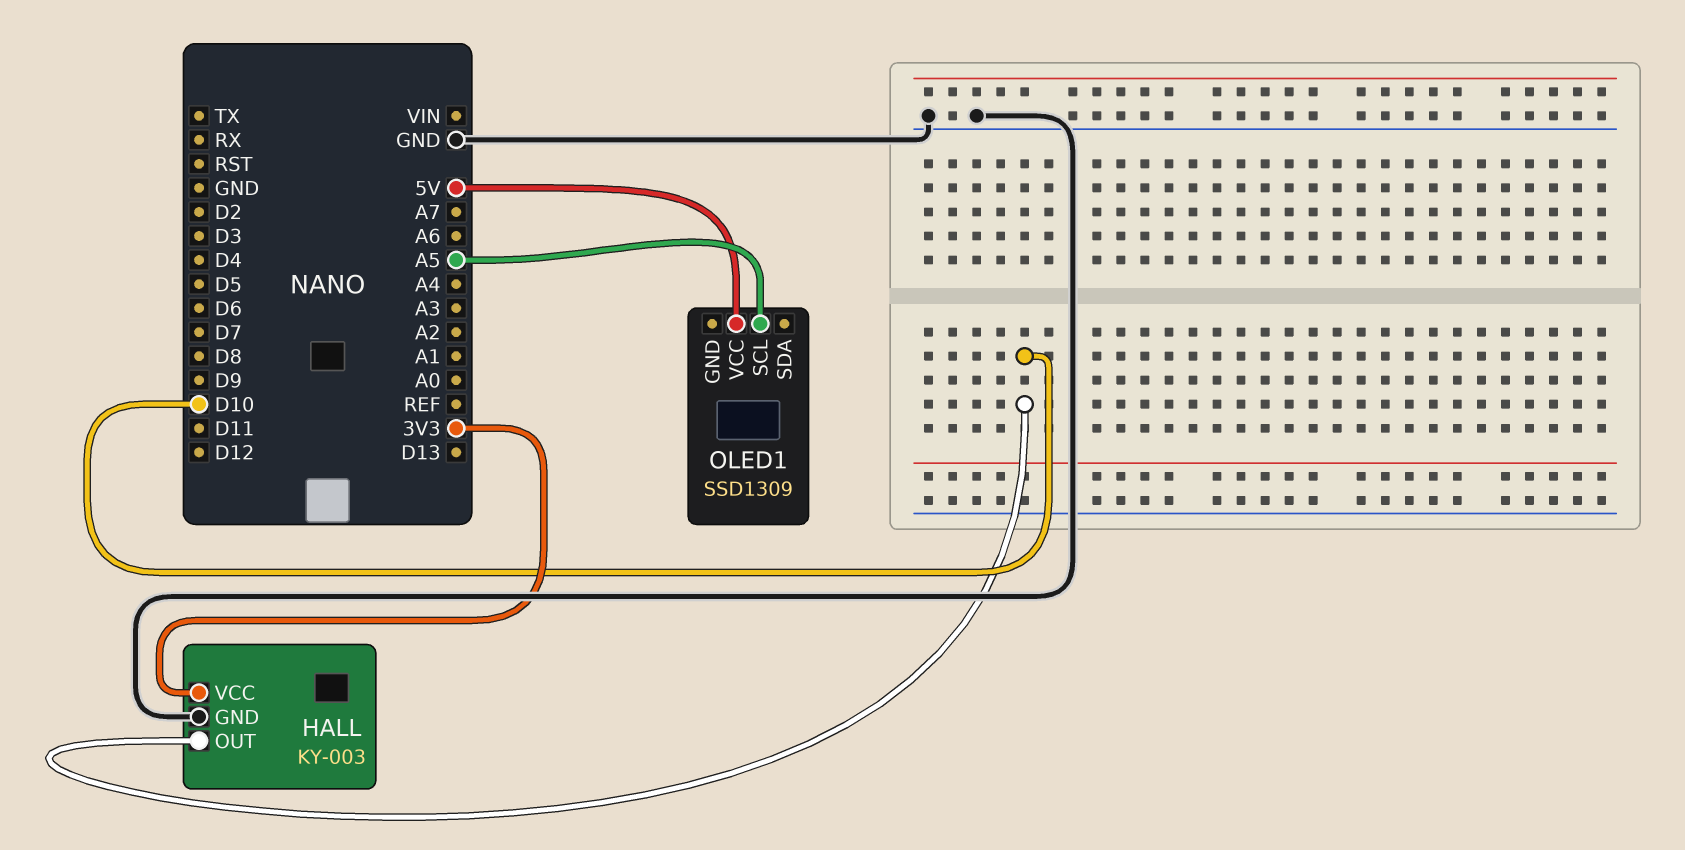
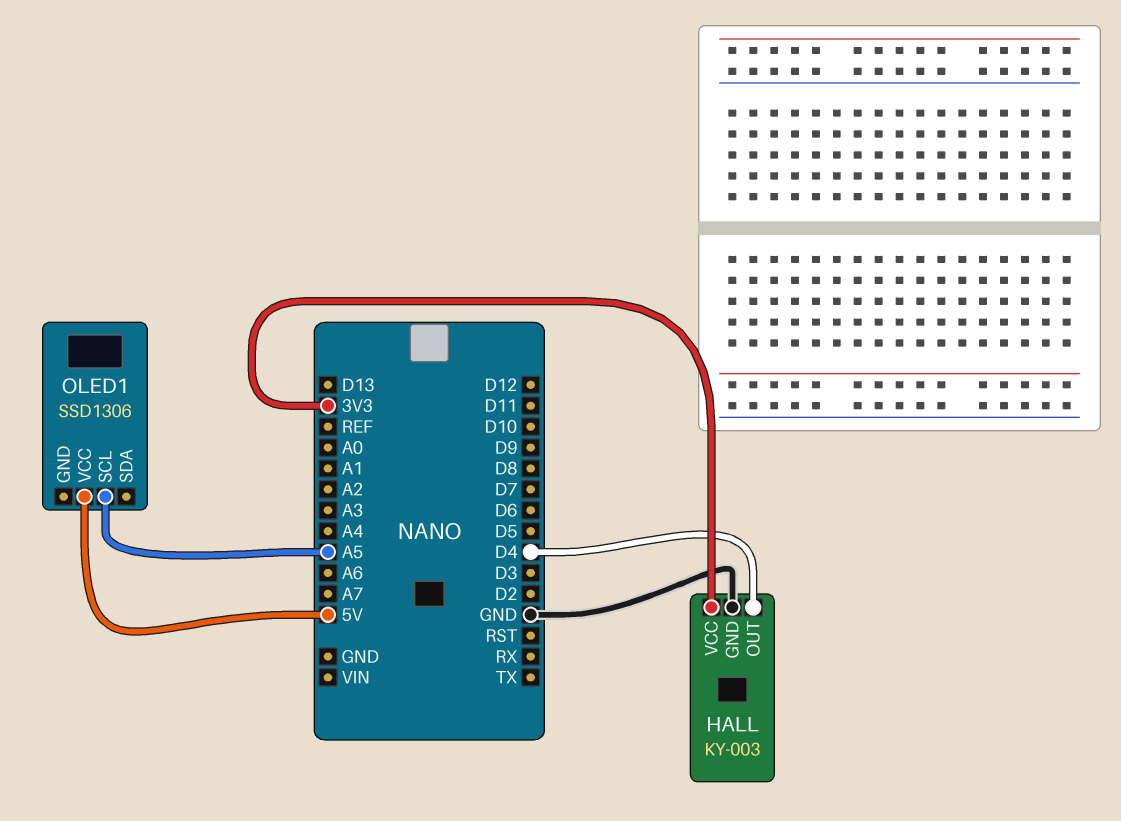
HALL pin OUT: D10 -> D4
OLED1: SSD1309 -> SSD1306

